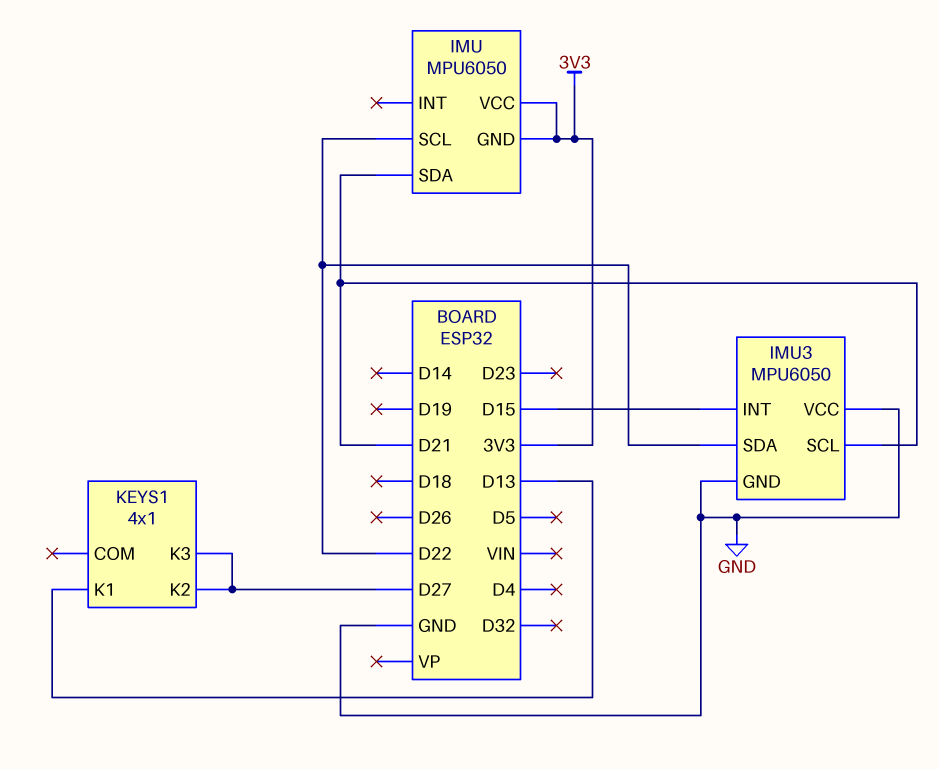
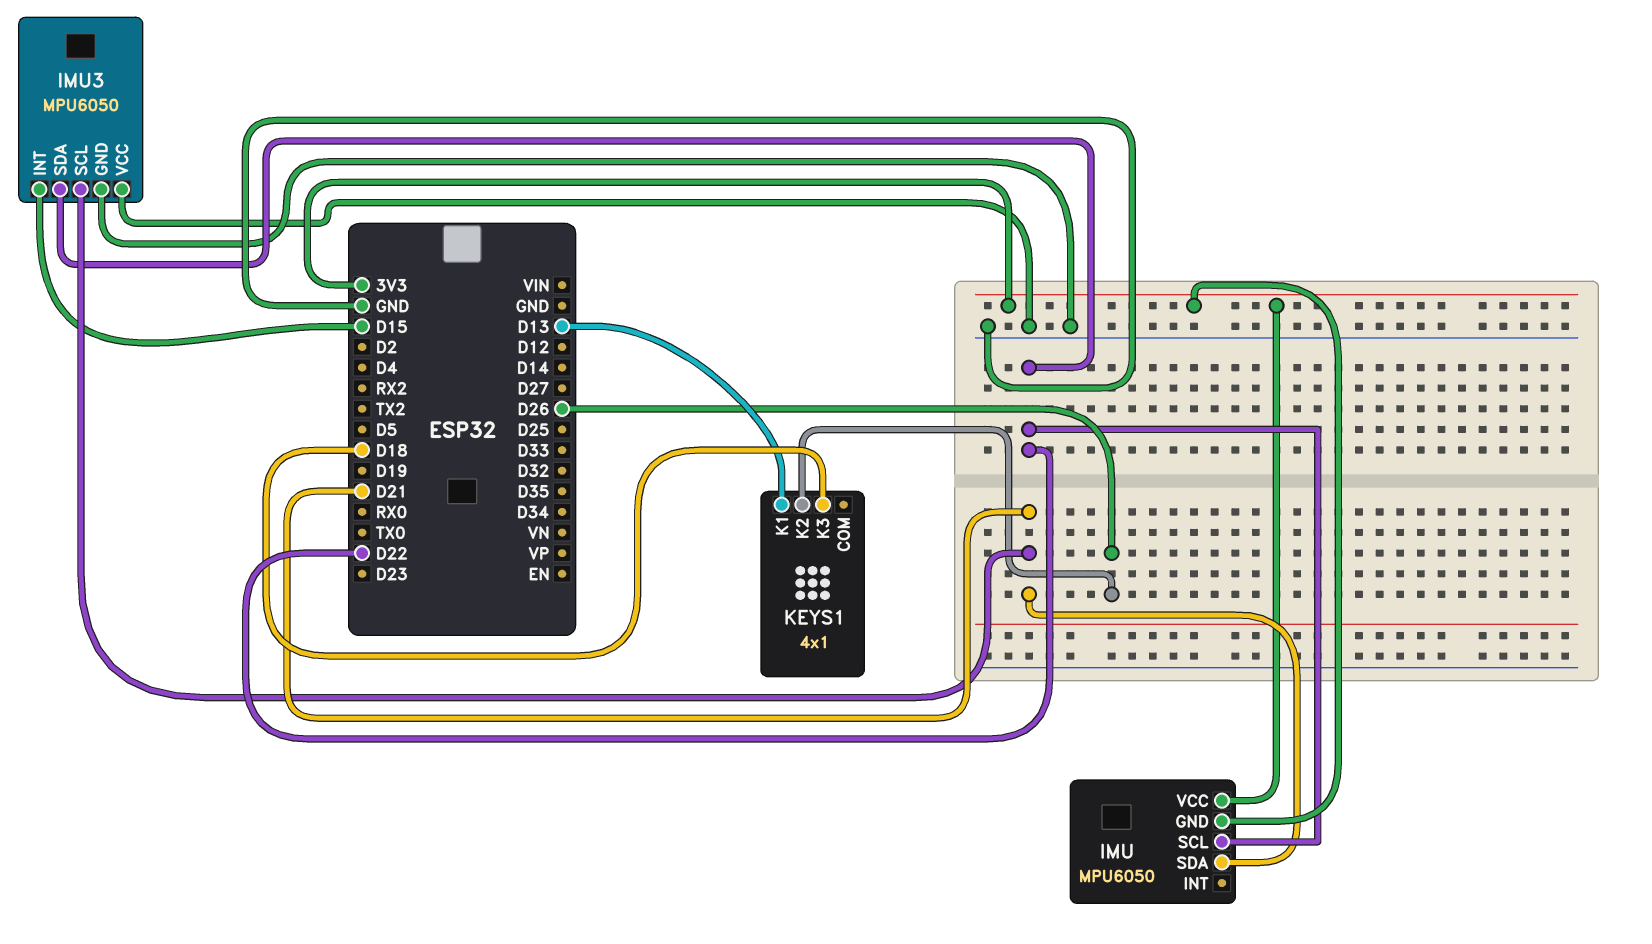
KEYS1 pin K2: D27 -> D26
KEYS1 pin K3: D27 -> D18

